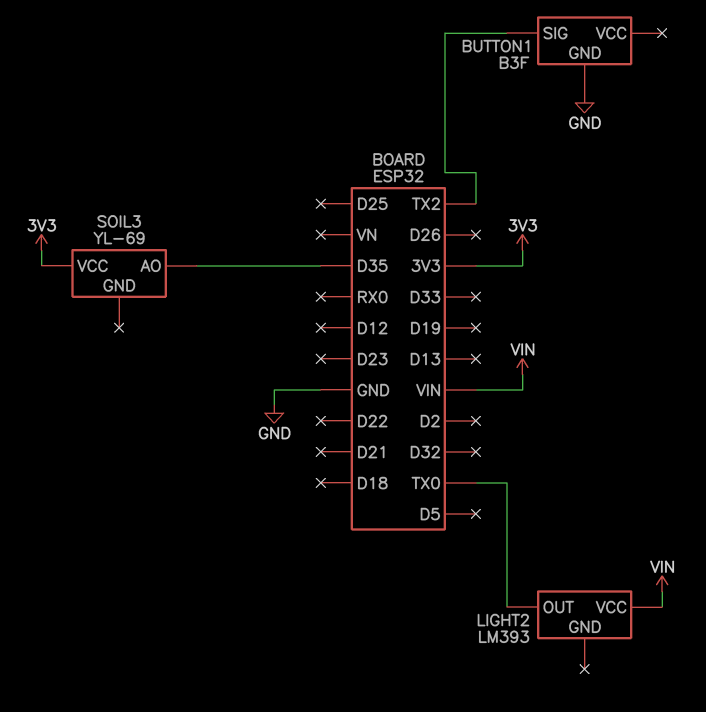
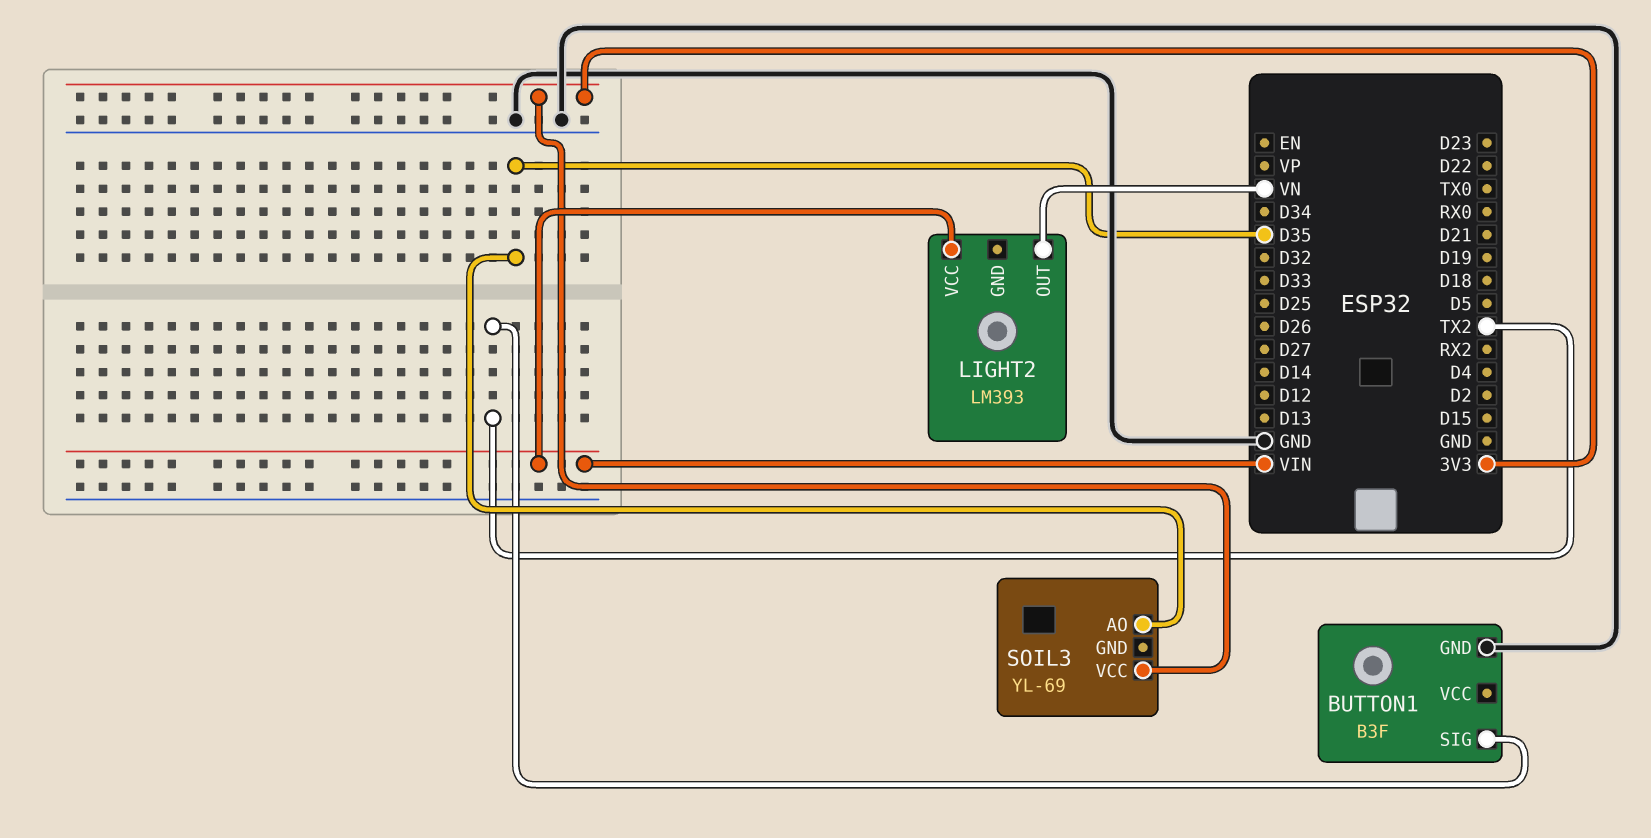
LIGHT2 pin OUT: TX0 -> VN

